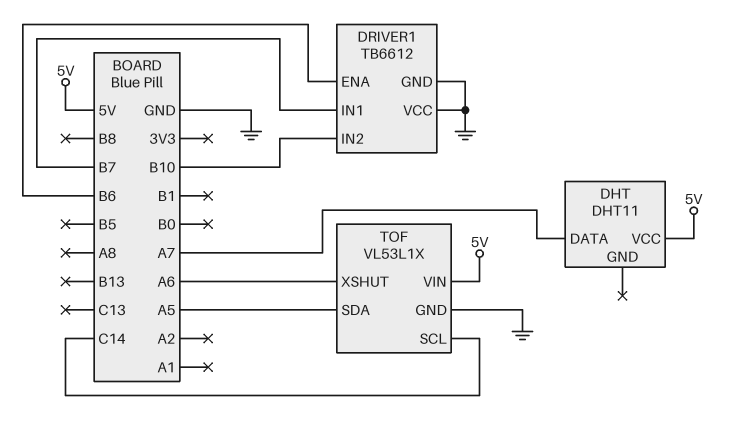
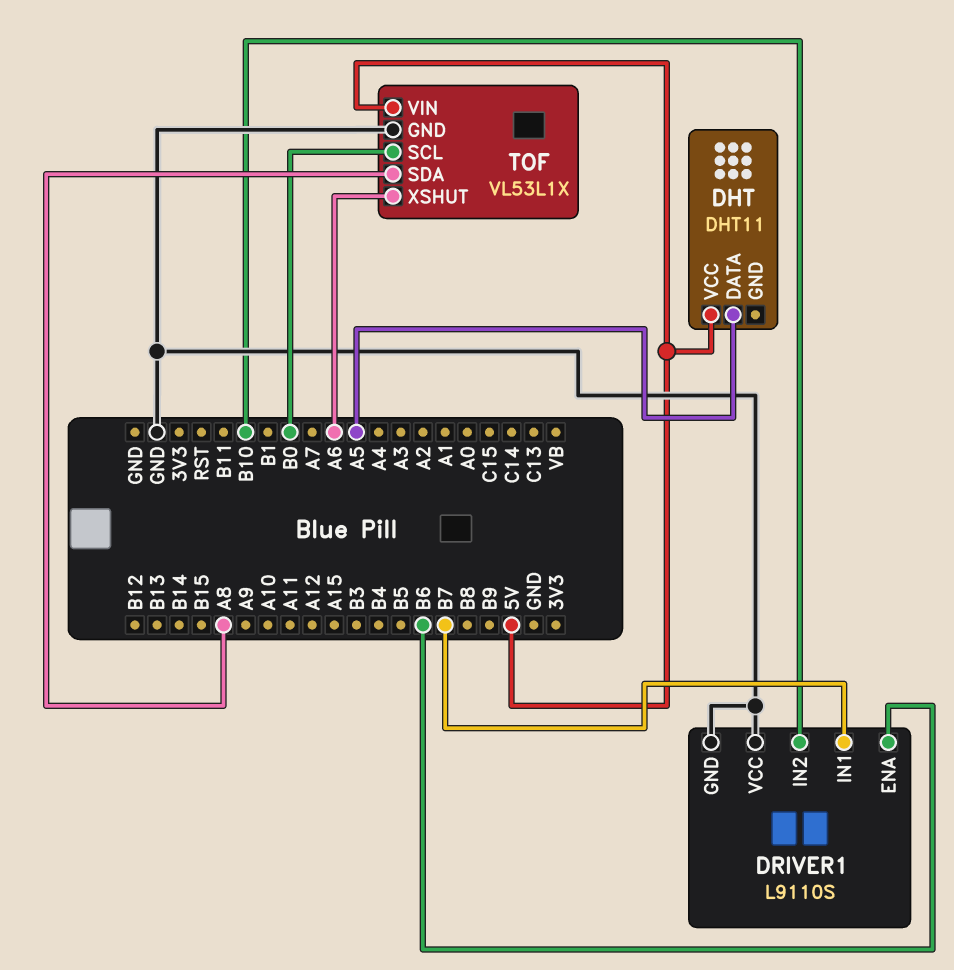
DHT pin DATA: A7 -> A5
DRIVER1: TB6612 -> L9110S
TOF pin SCL: C14 -> B0
TOF pin SDA: A5 -> A8

